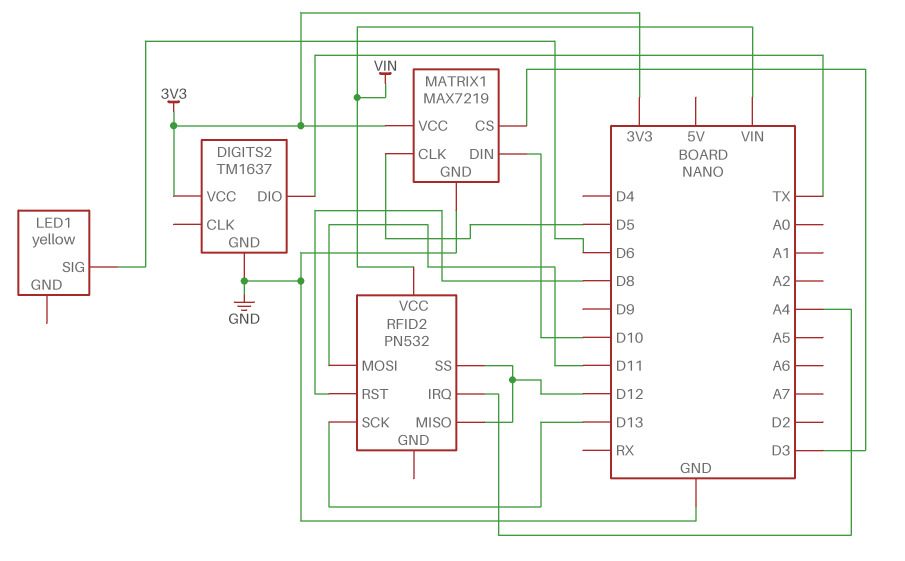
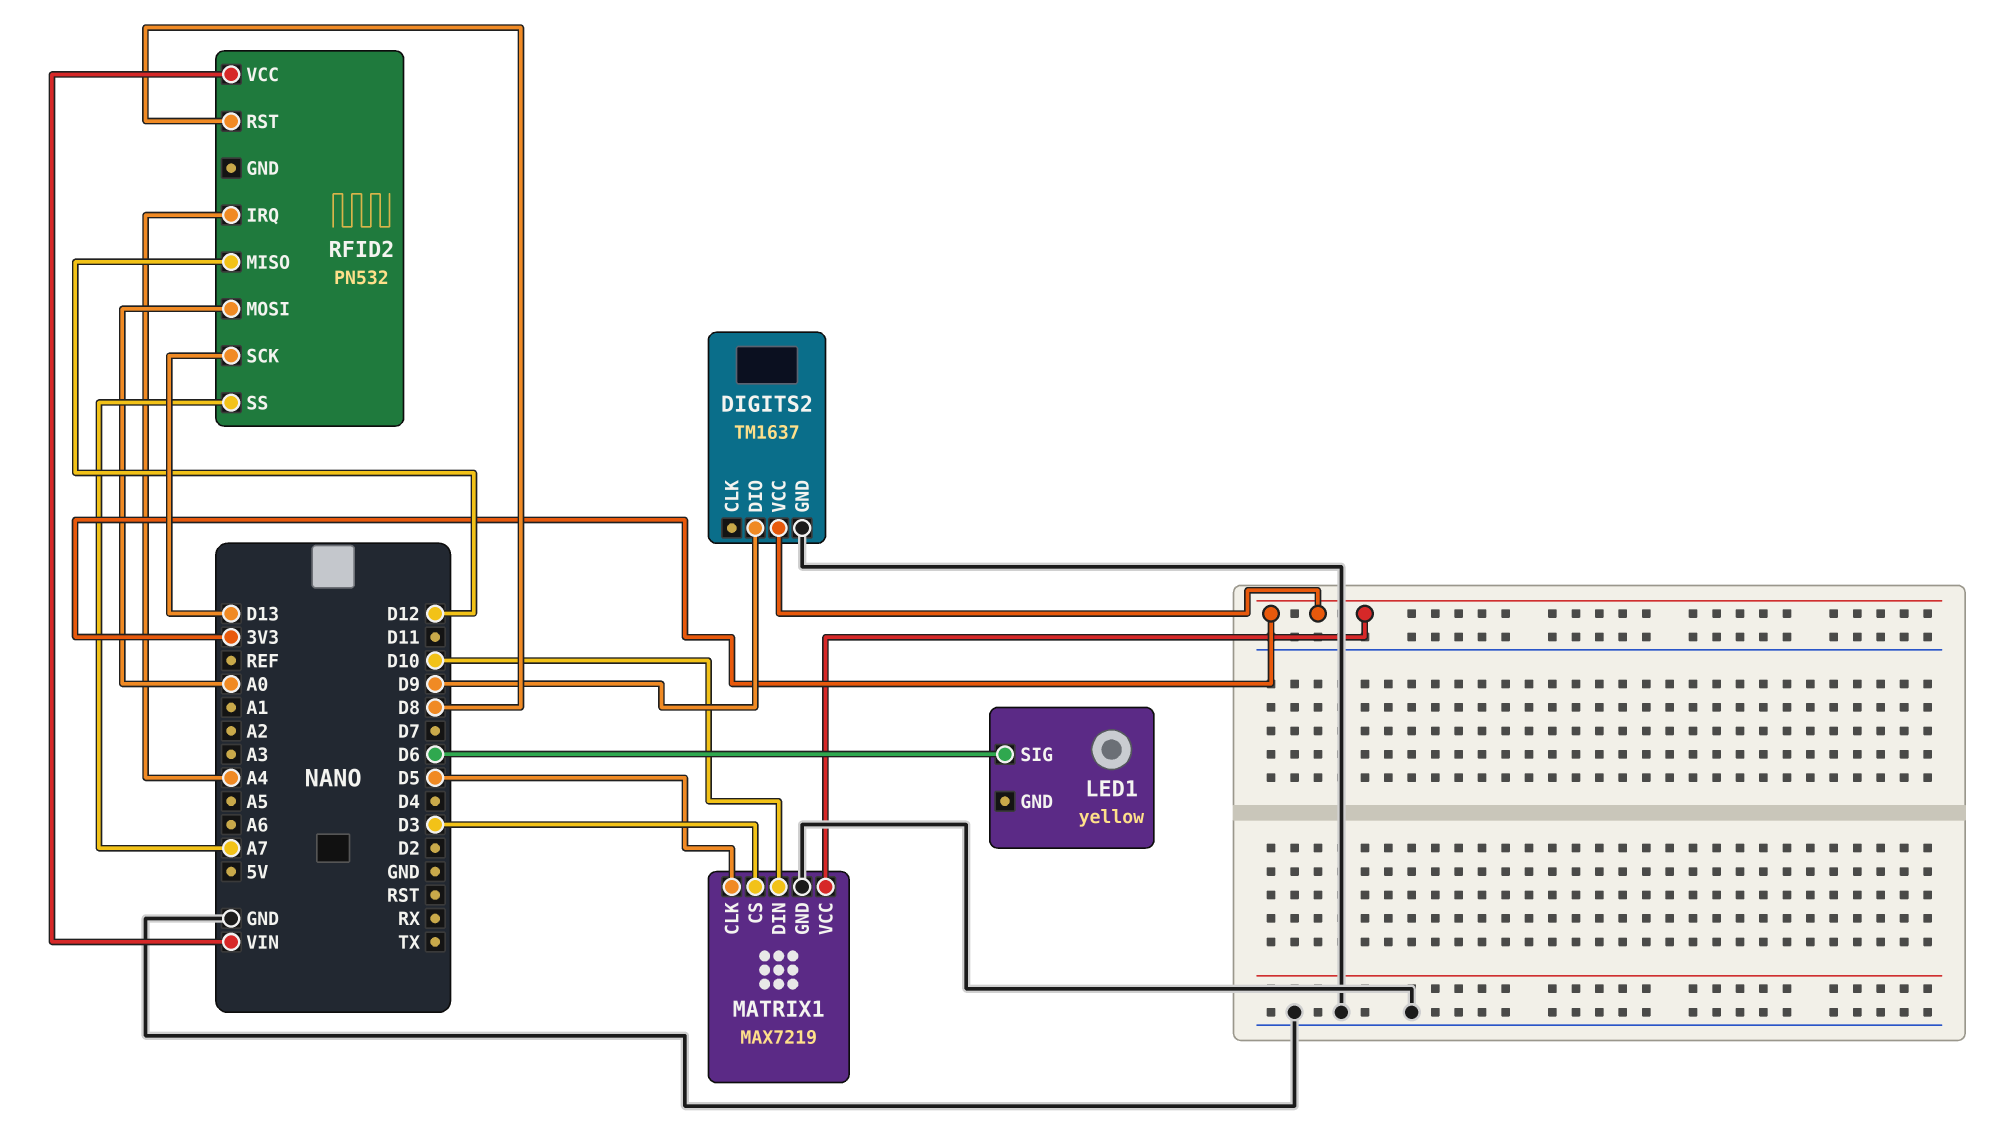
DIGITS2 pin DIO: TX -> D9
RFID2 pin MOSI: D11 -> A0
RFID2 pin SS: D12 -> A7

